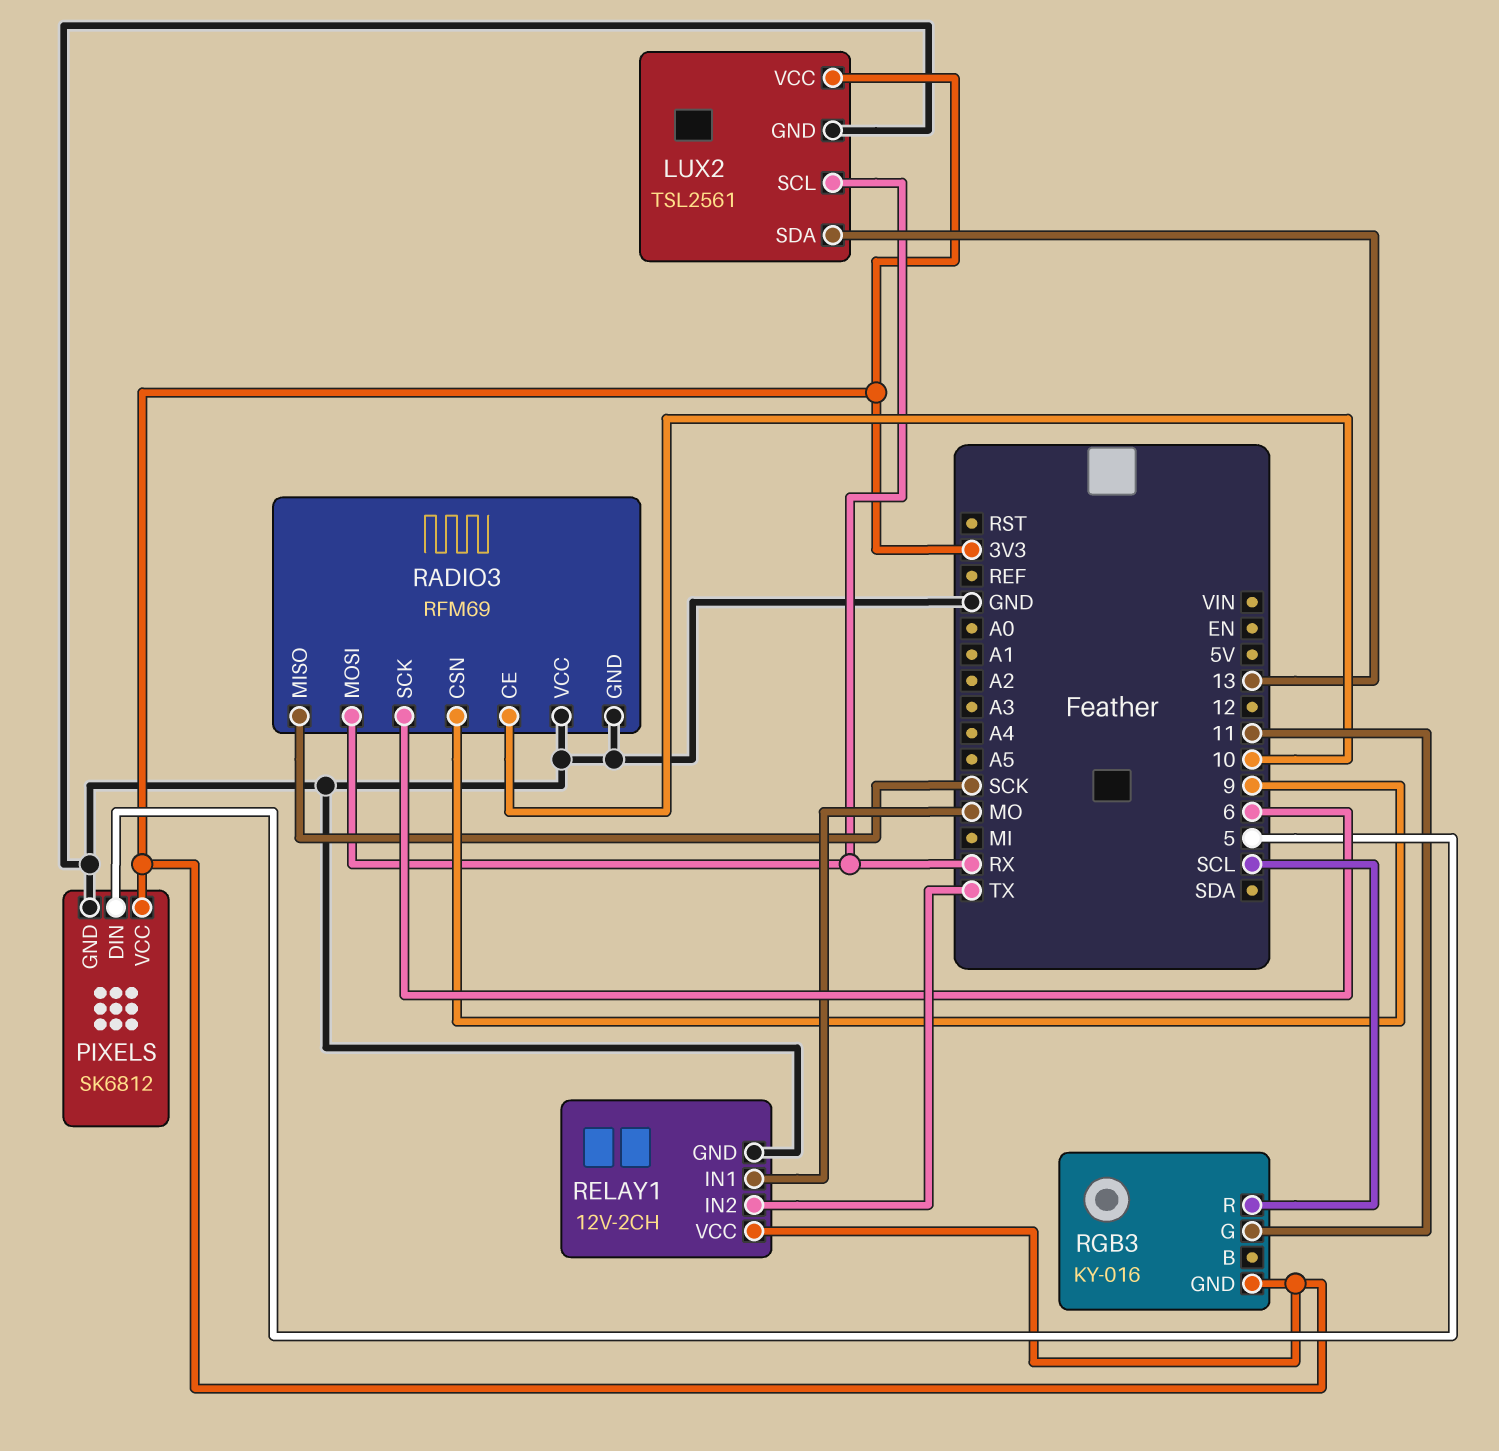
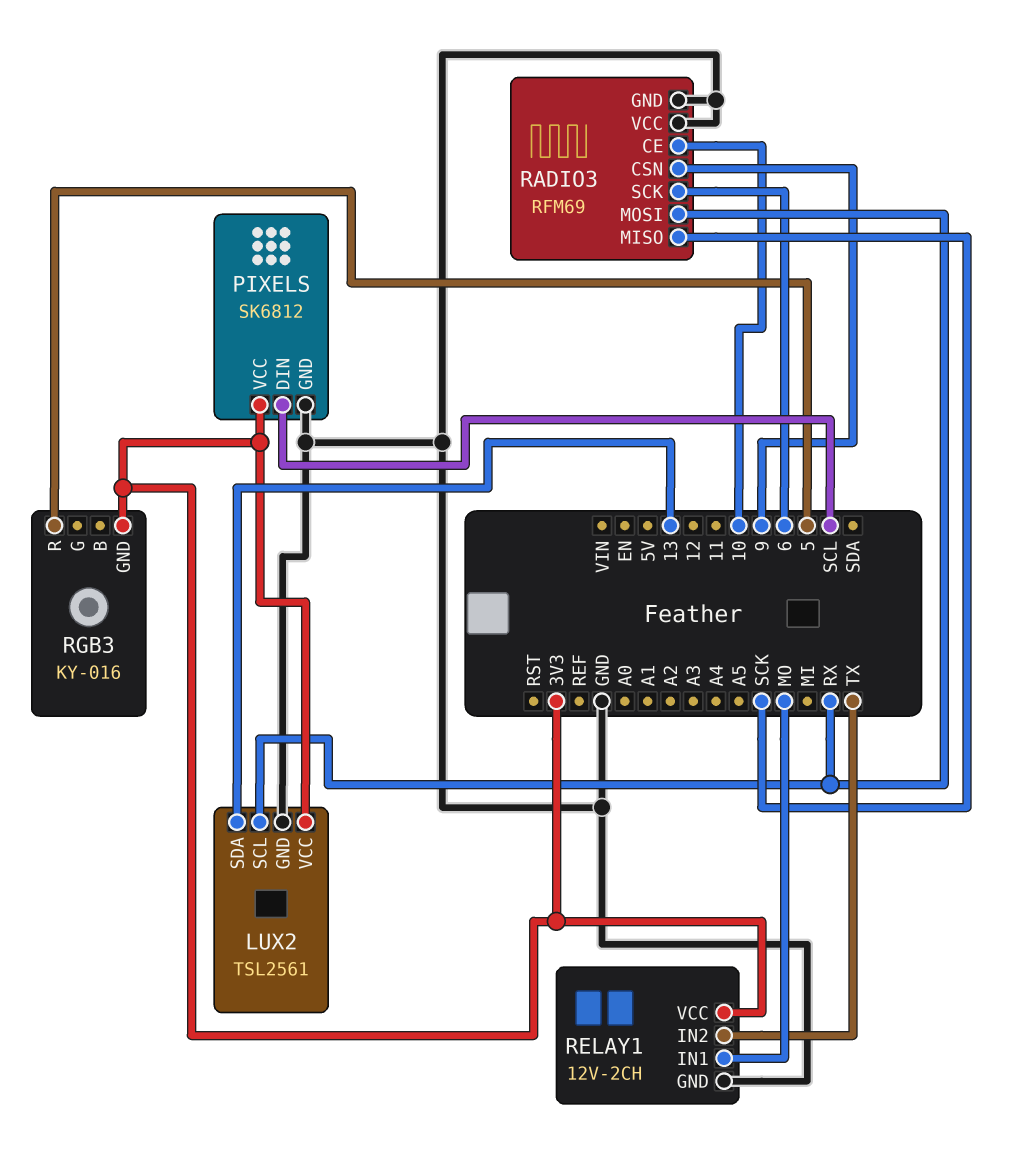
PIXELS pin DIN: 5 -> SCL
RGB3 pin G: 11 -> none
RGB3 pin R: SCL -> 5

